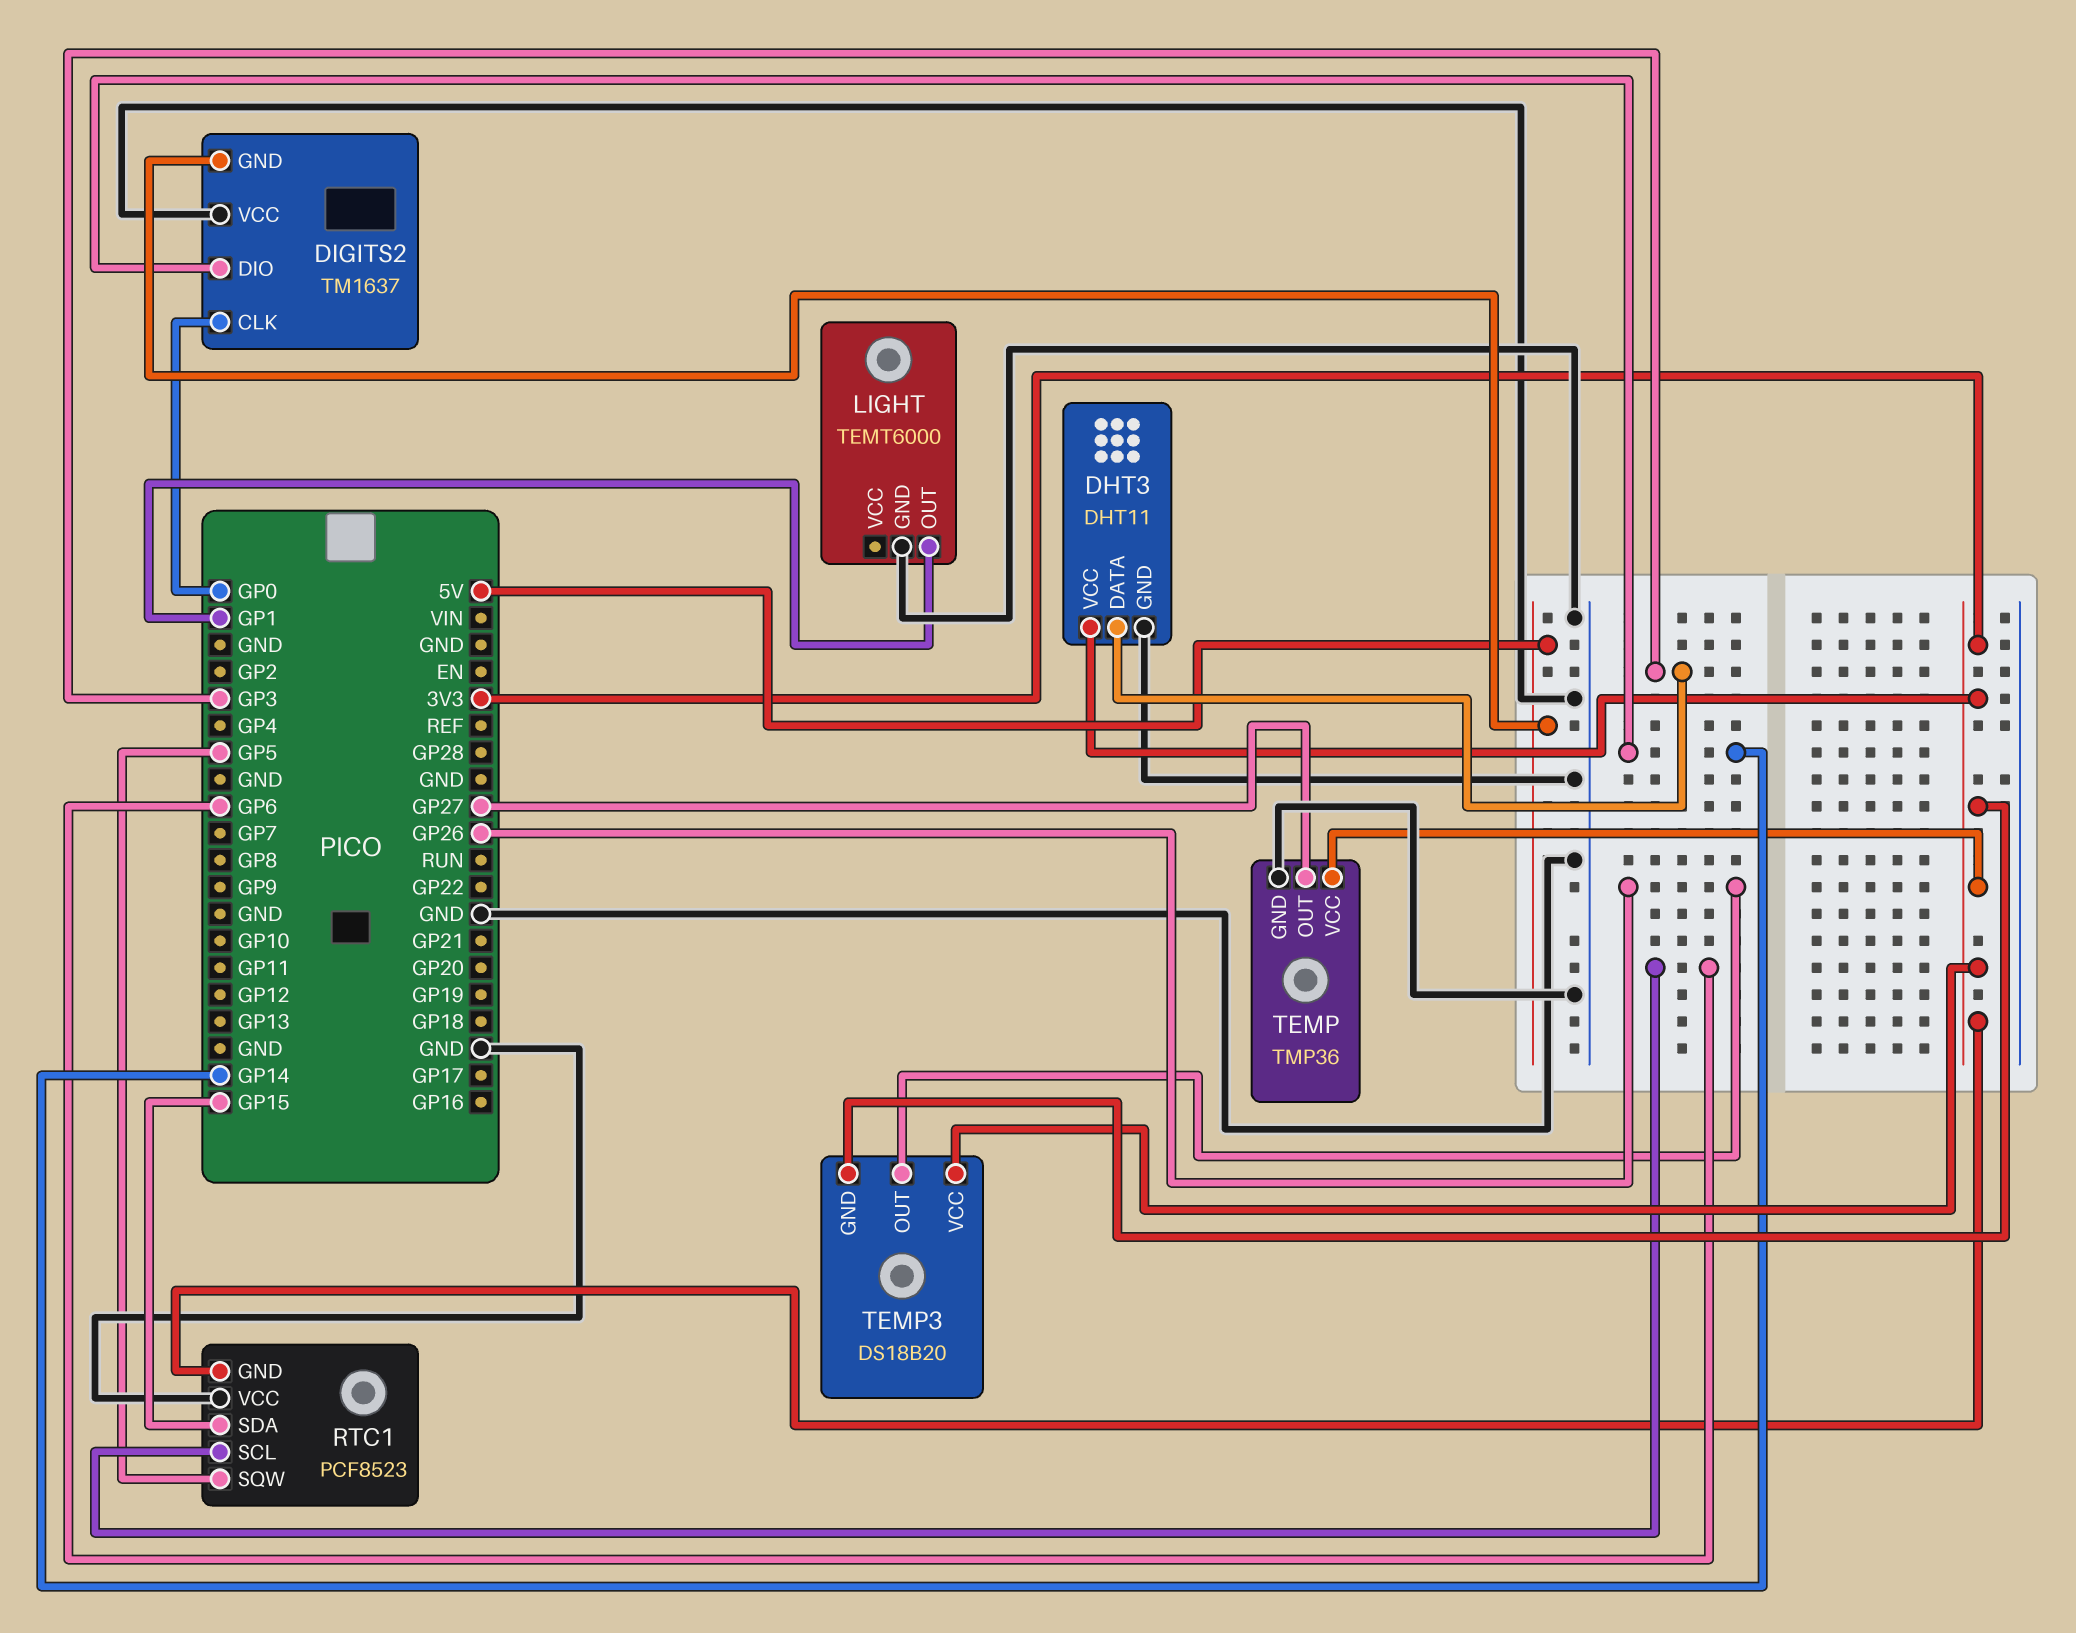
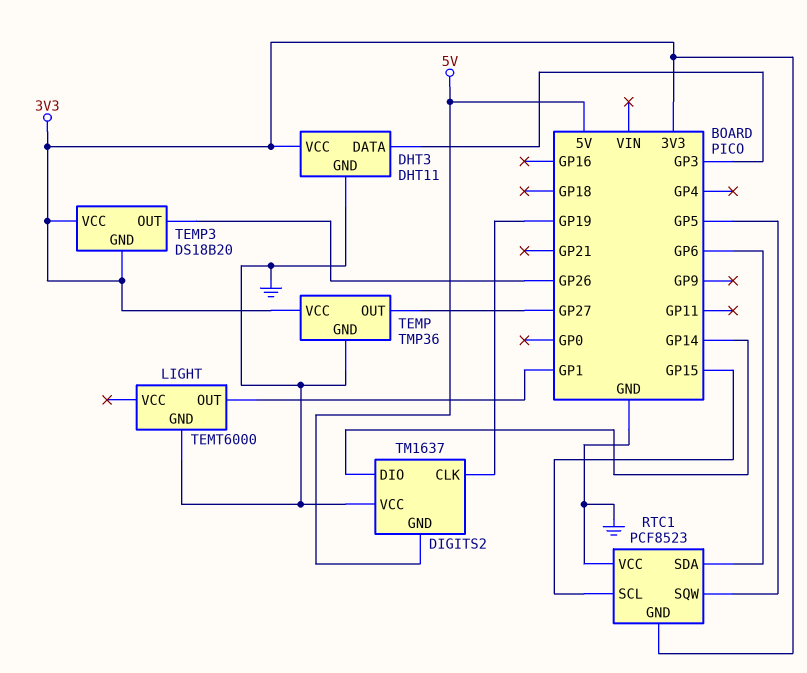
DIGITS2 pin CLK: GP0 -> GP19
RTC1 pin SCL: GP6 -> GP15
RTC1 pin SDA: GP15 -> GP6

